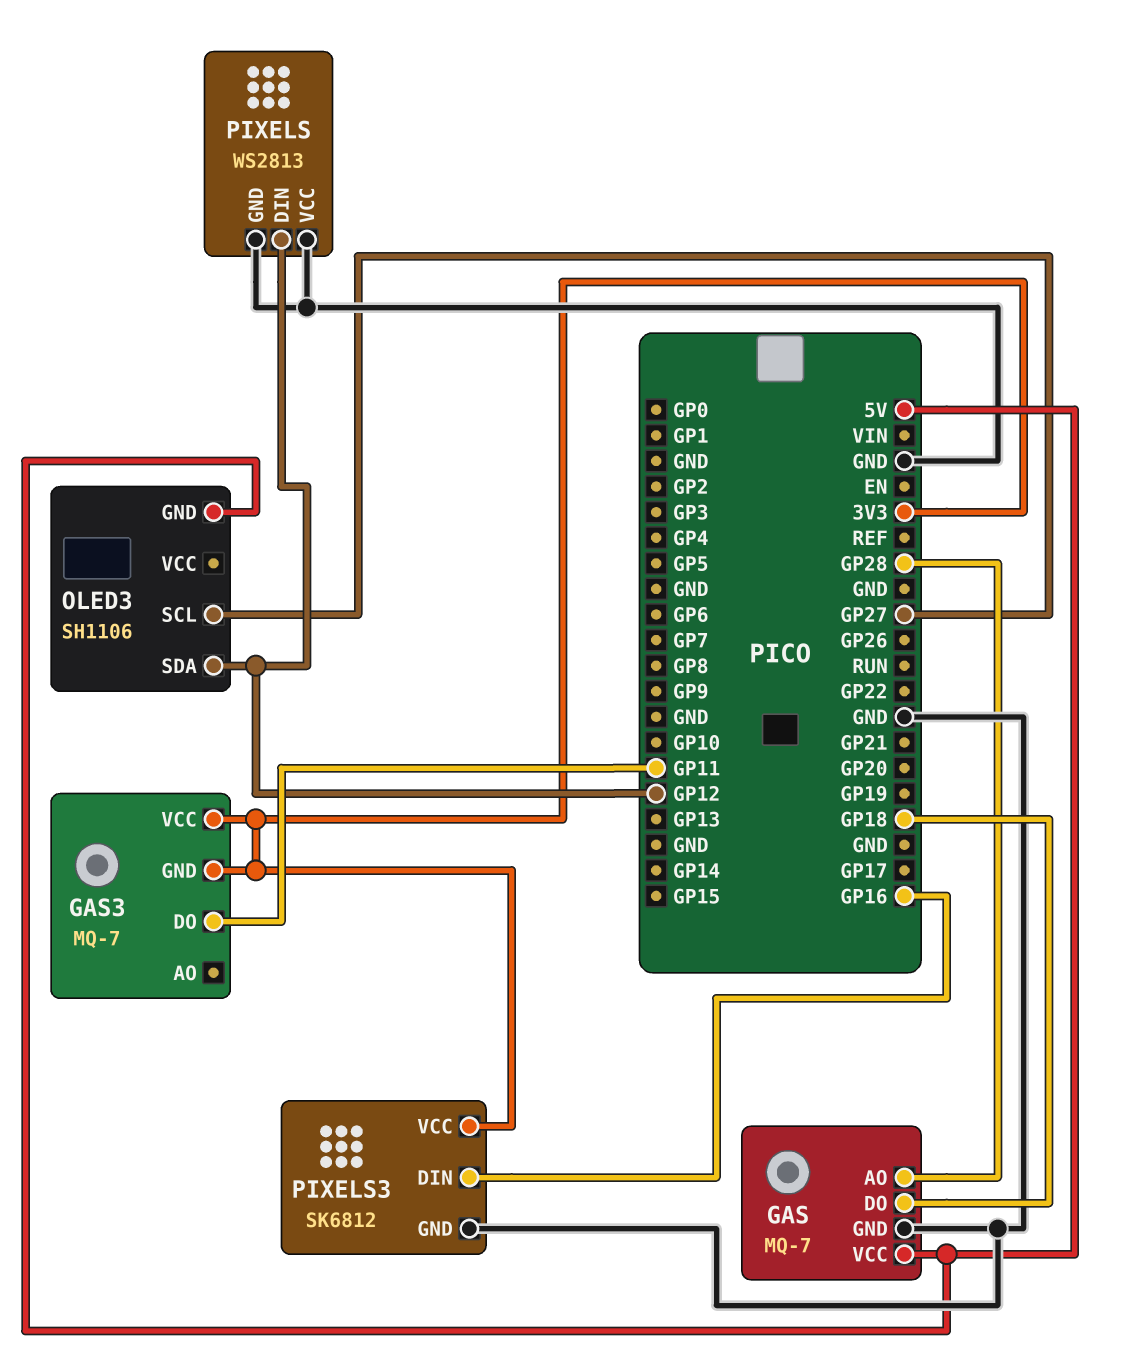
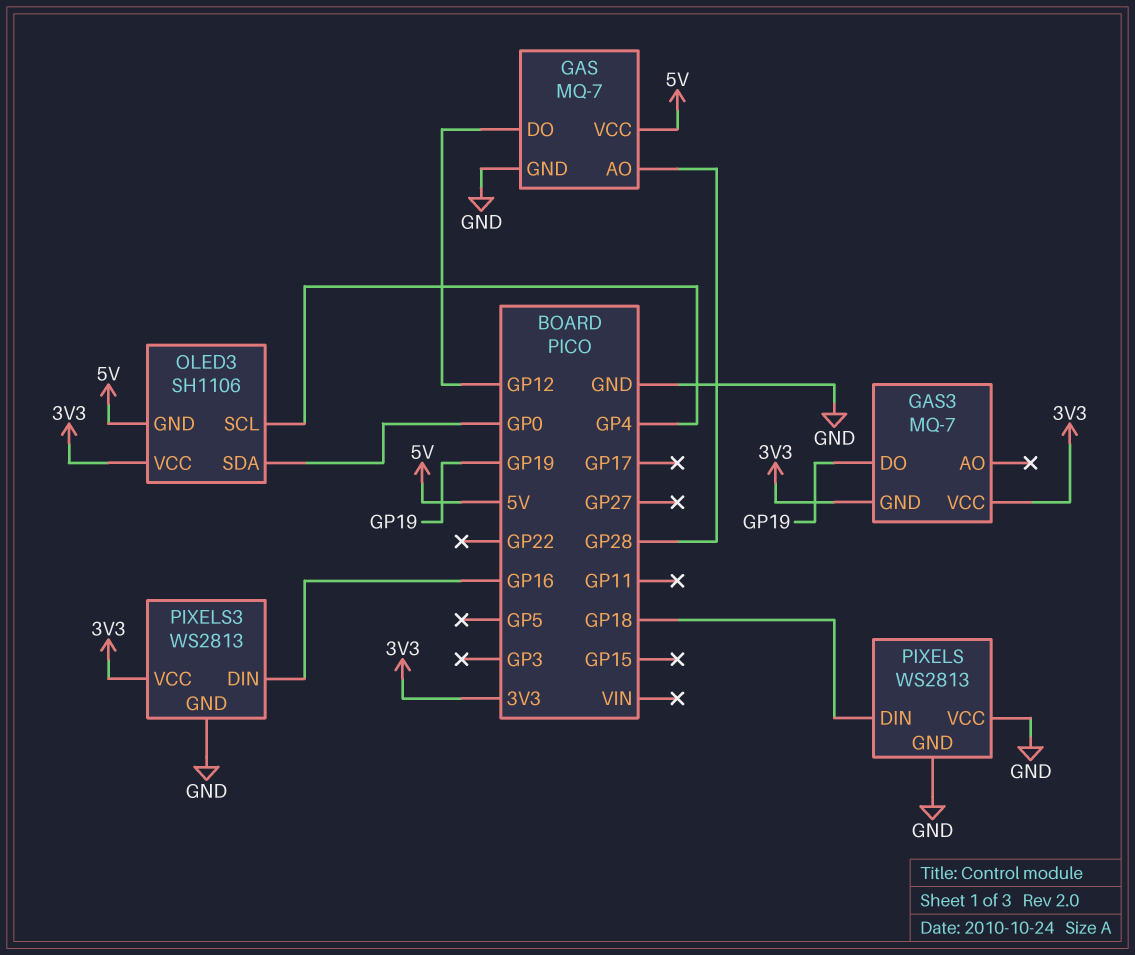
GAS pin DO: GP18 -> GP12
GAS3 pin DO: GP11 -> GP19
OLED3 pin SCL: GP27 -> GP4
OLED3 pin SDA: GP12 -> GP0
OLED3 pin VCC: none -> 3V3
PIXELS pin DIN: GP12 -> GP18
PIXELS3: SK6812 -> WS2813

